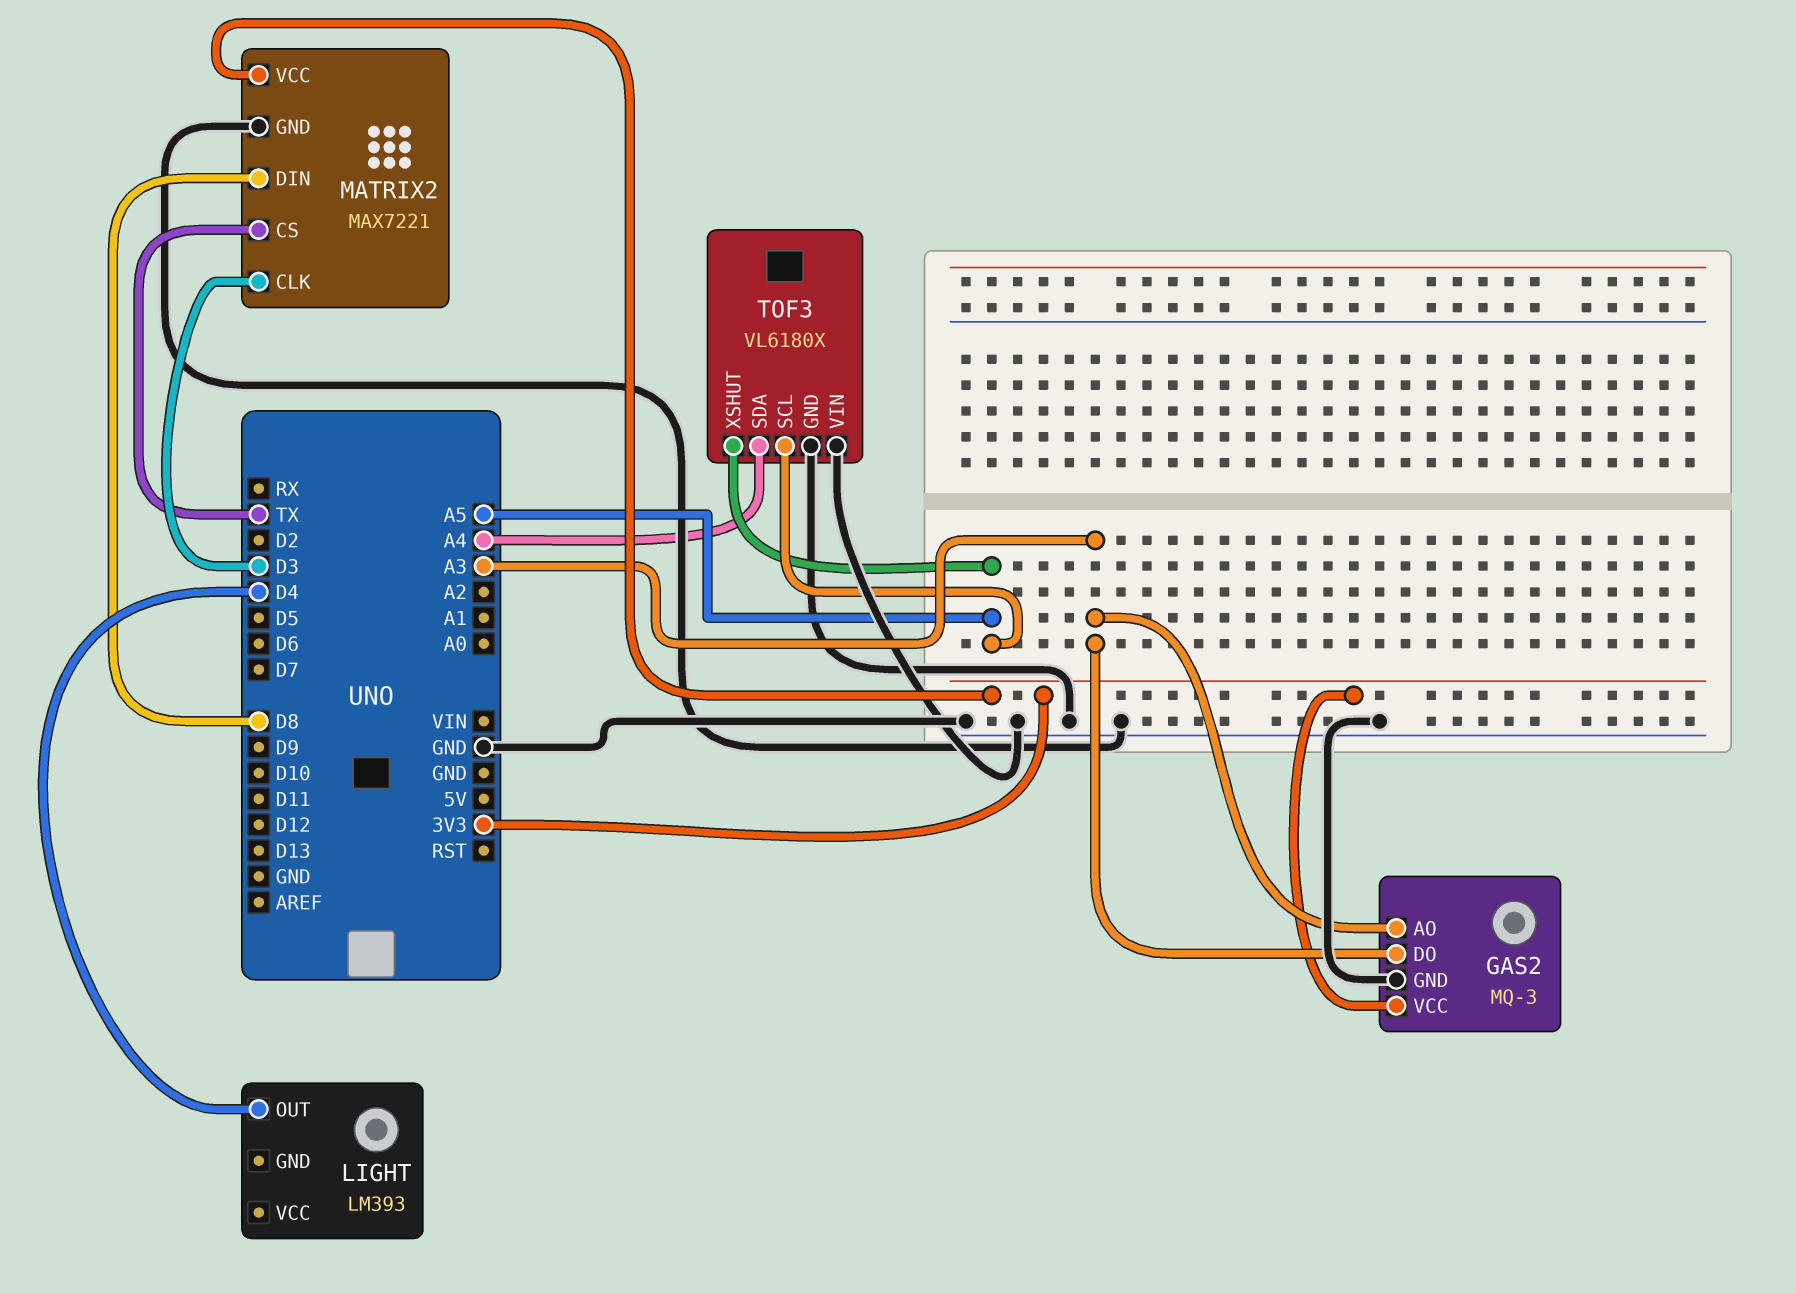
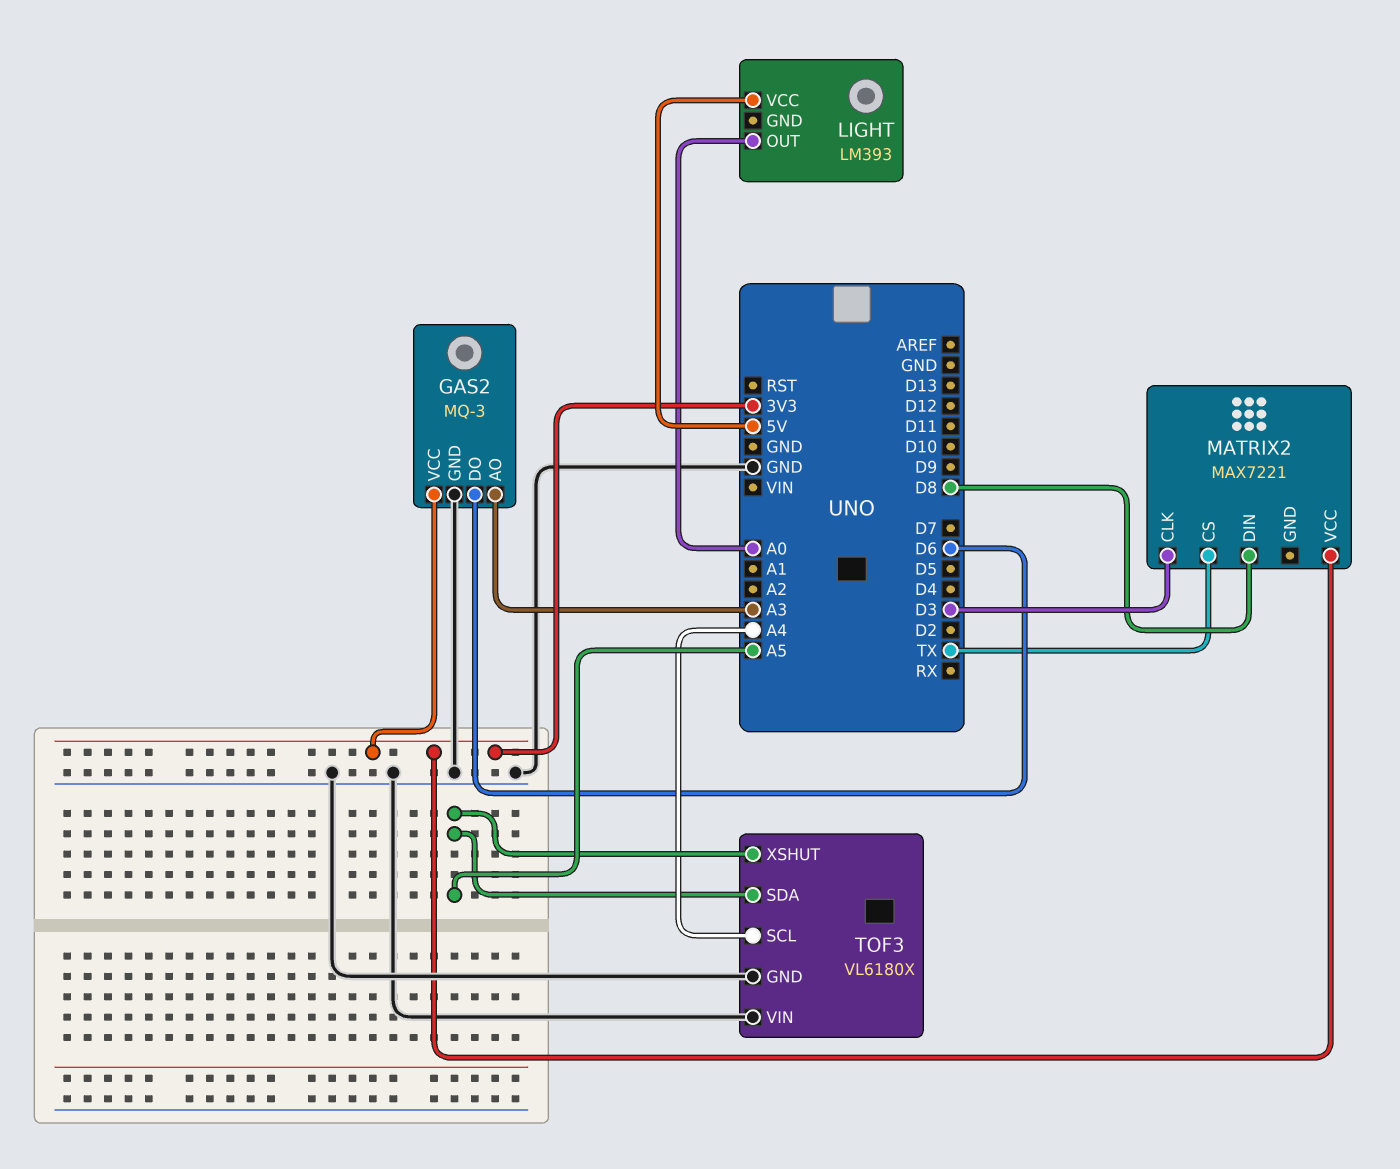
GAS2 pin DO: A3 -> D6
LIGHT pin OUT: D4 -> A0
LIGHT pin VCC: none -> 5V
MATRIX2 pin GND: GND -> none
TOF3 pin SCL: A5 -> A4
TOF3 pin SDA: A4 -> A5

